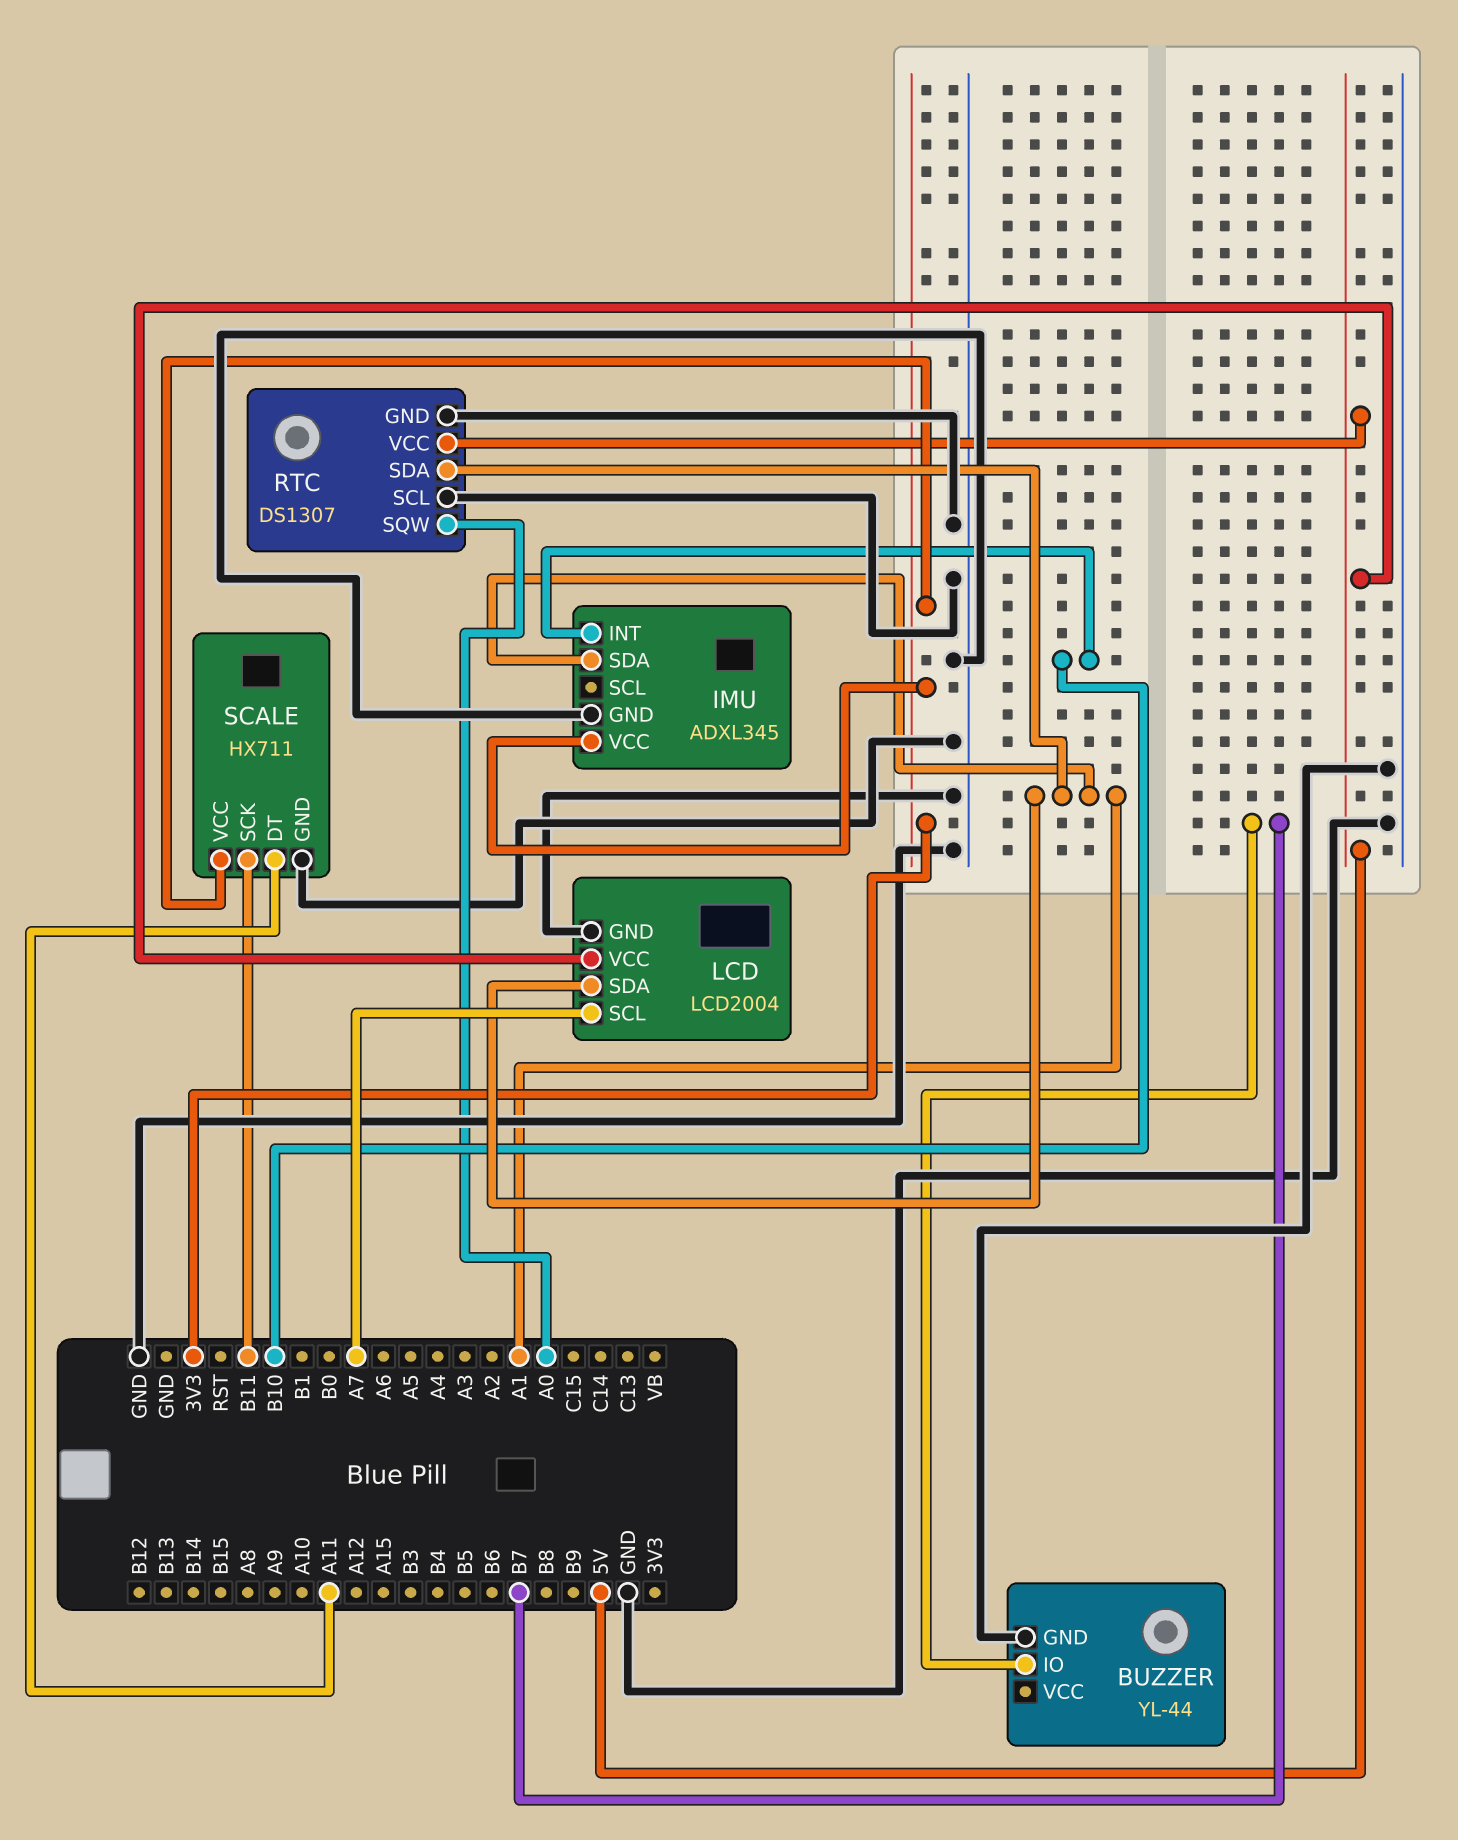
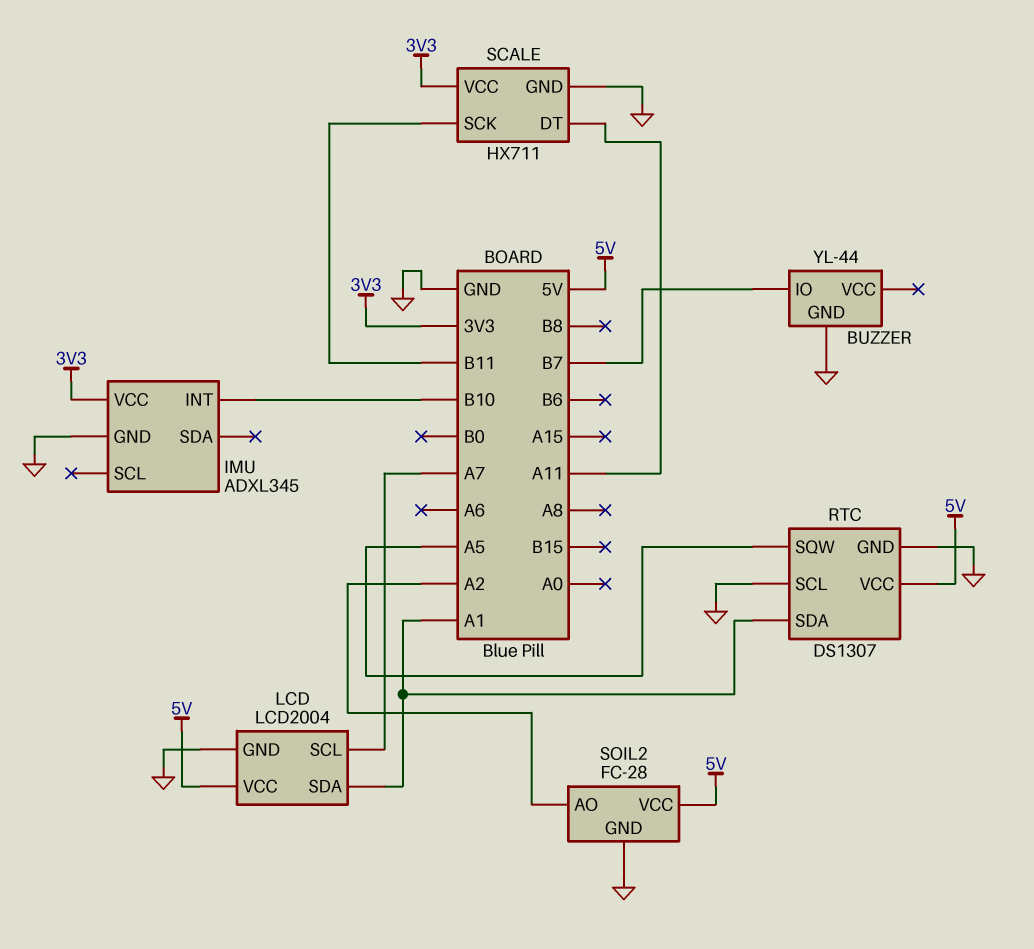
IMU pin SDA: A1 -> none
RTC pin SQW: A0 -> A5
SOIL2: none -> FC-28
SOIL2 pin AO: none -> A2
SOIL2 pin GND: none -> GND
SOIL2 pin VCC: none -> 5V

